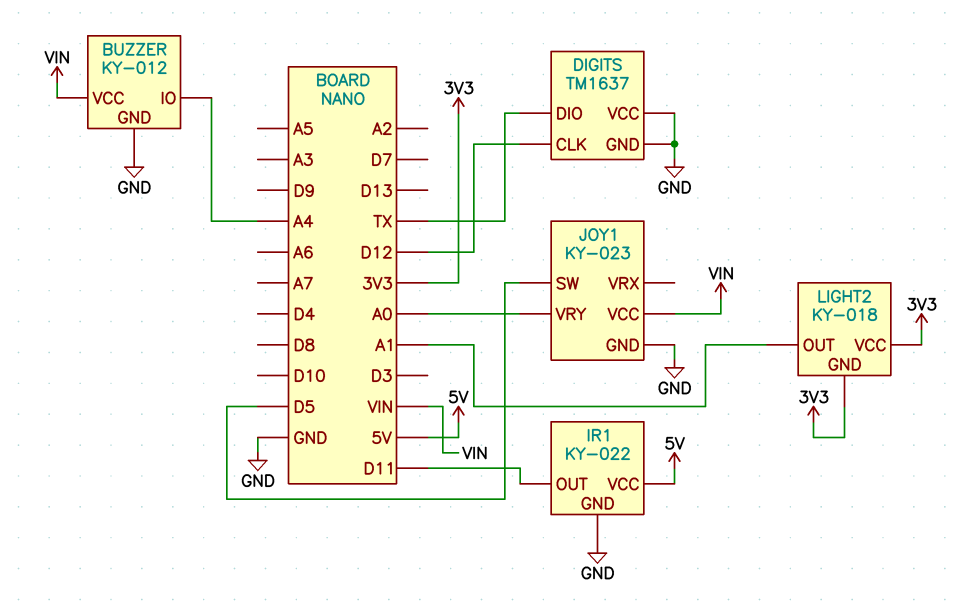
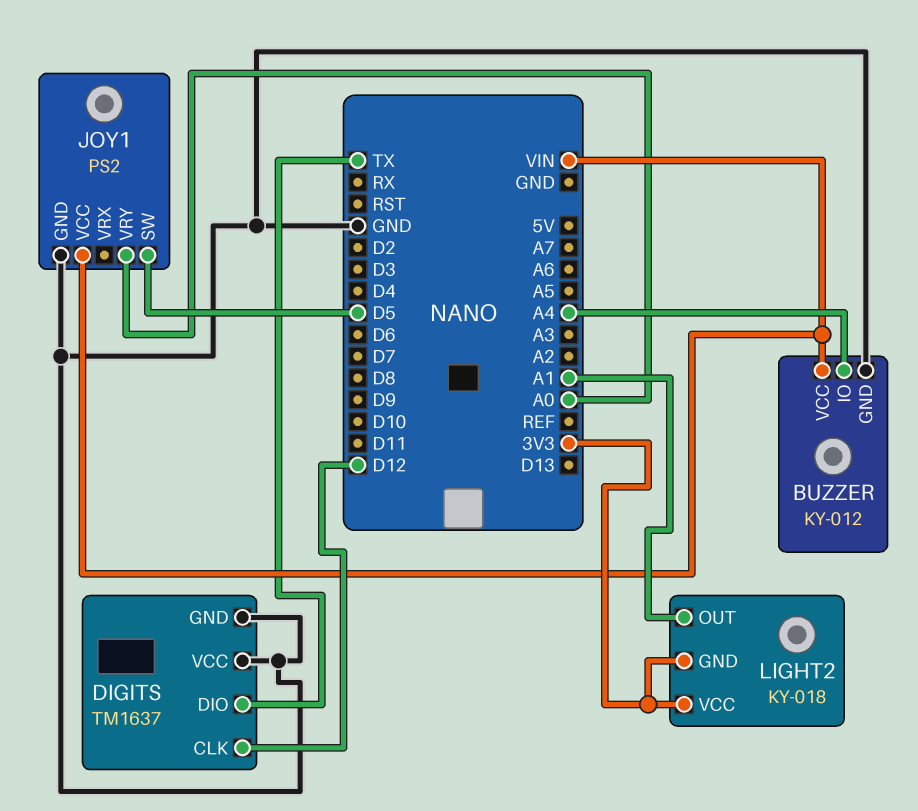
IR1: KY-022 -> none
IR1 pin GND: GND -> none
IR1 pin OUT: D11 -> none
IR1 pin VCC: 5V -> none
JOY1: KY-023 -> PS2

